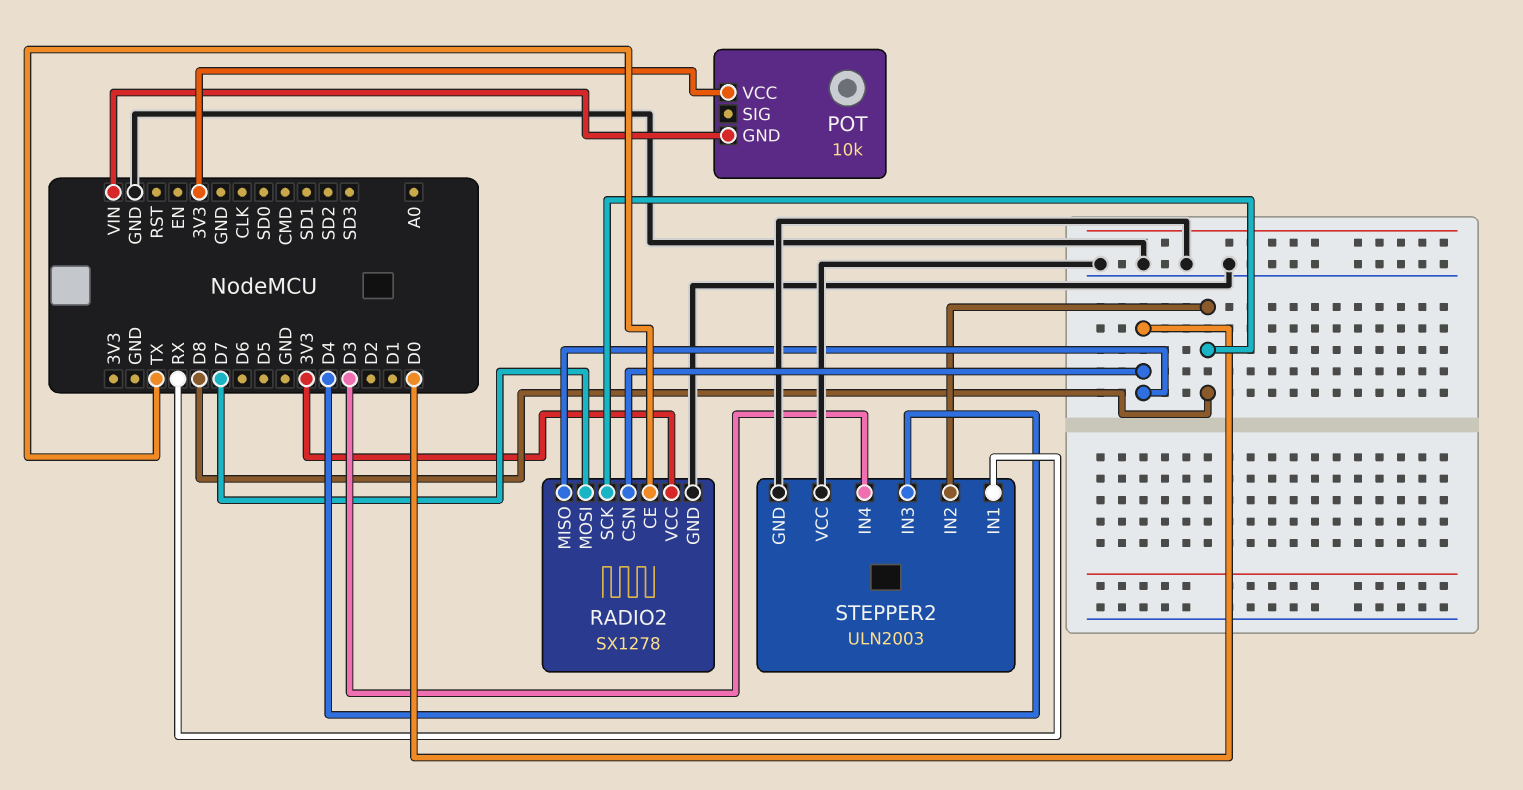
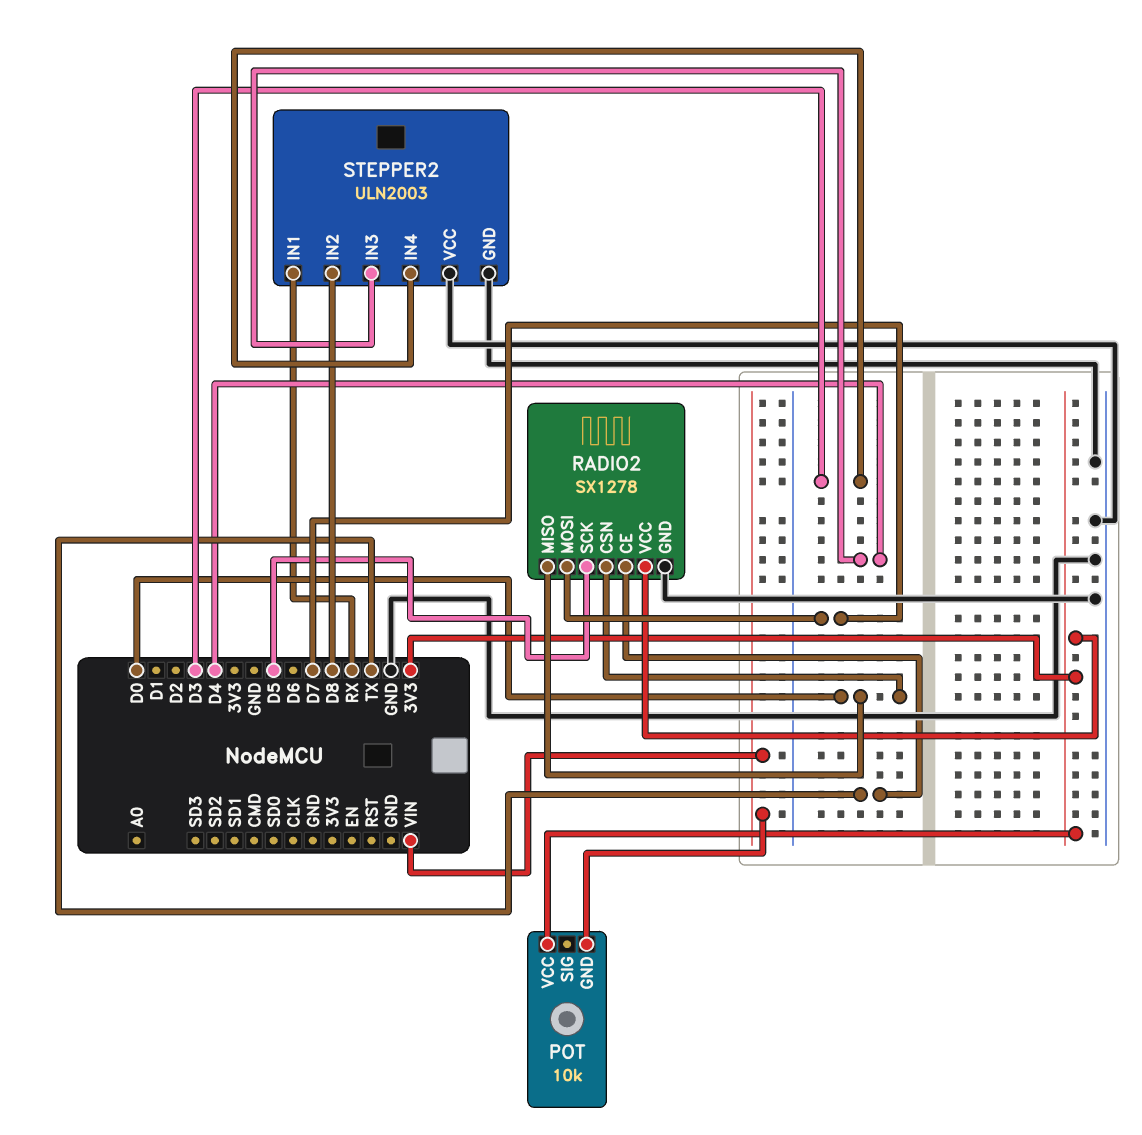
RADIO2 pin SCK: D8 -> D5

